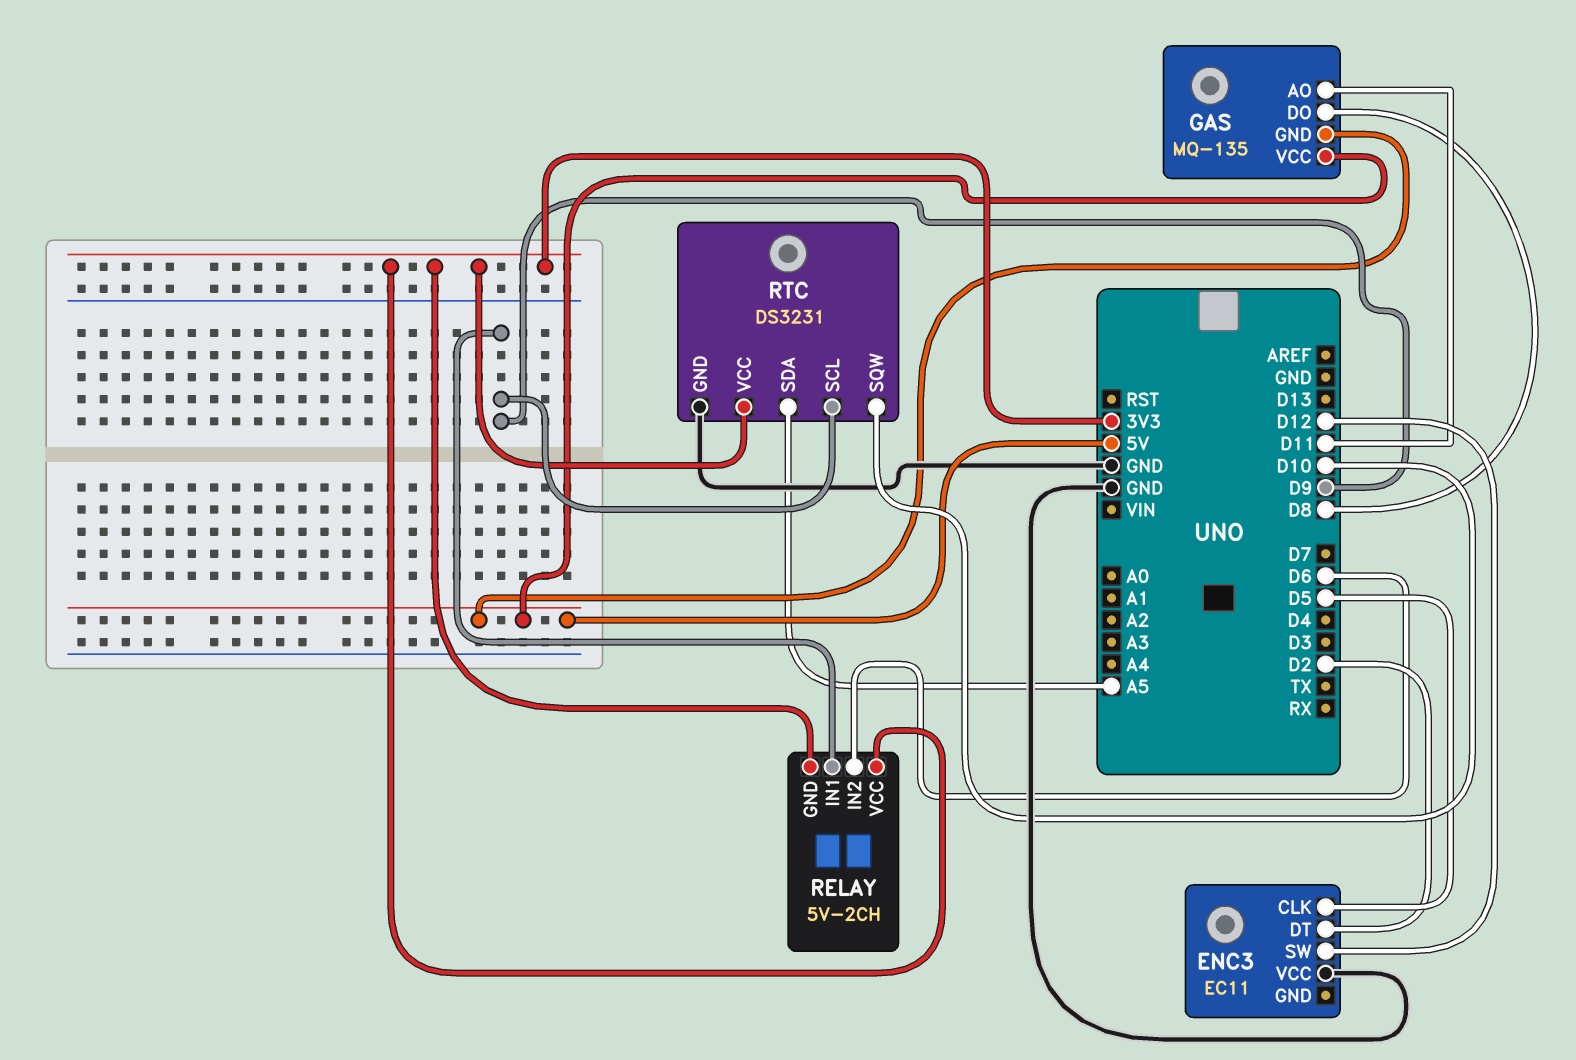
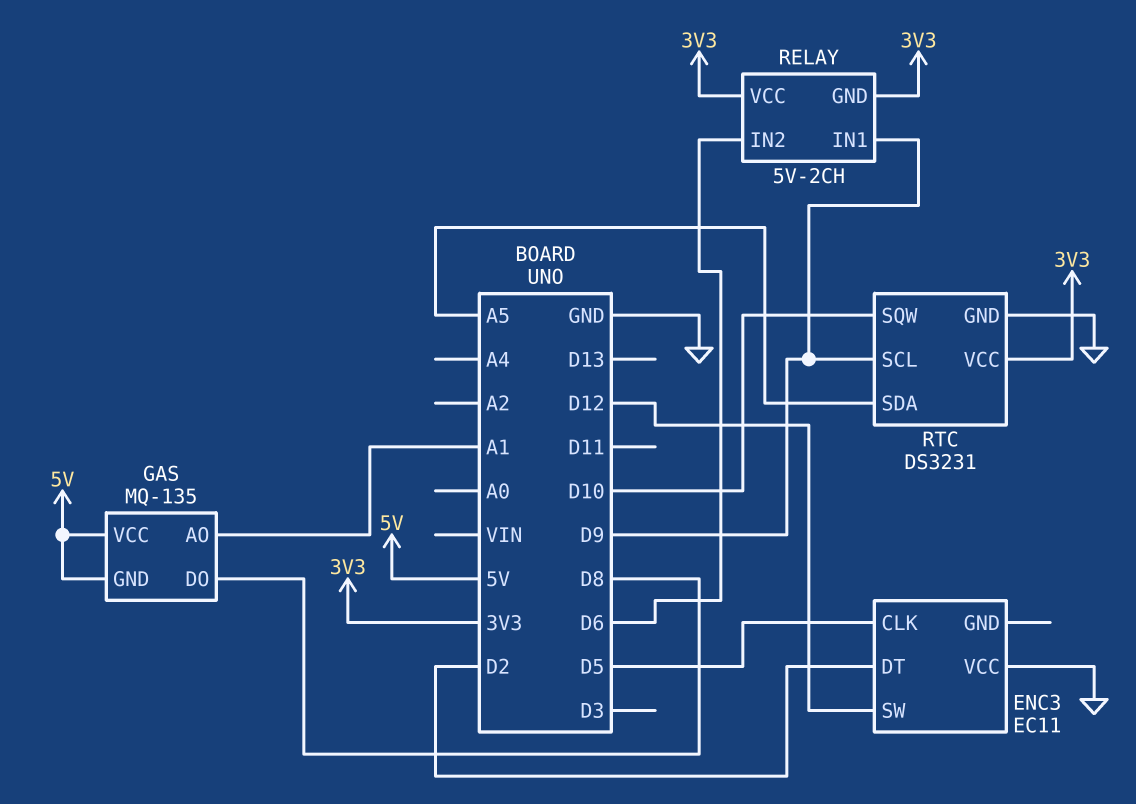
GAS pin AO: D11 -> A1

